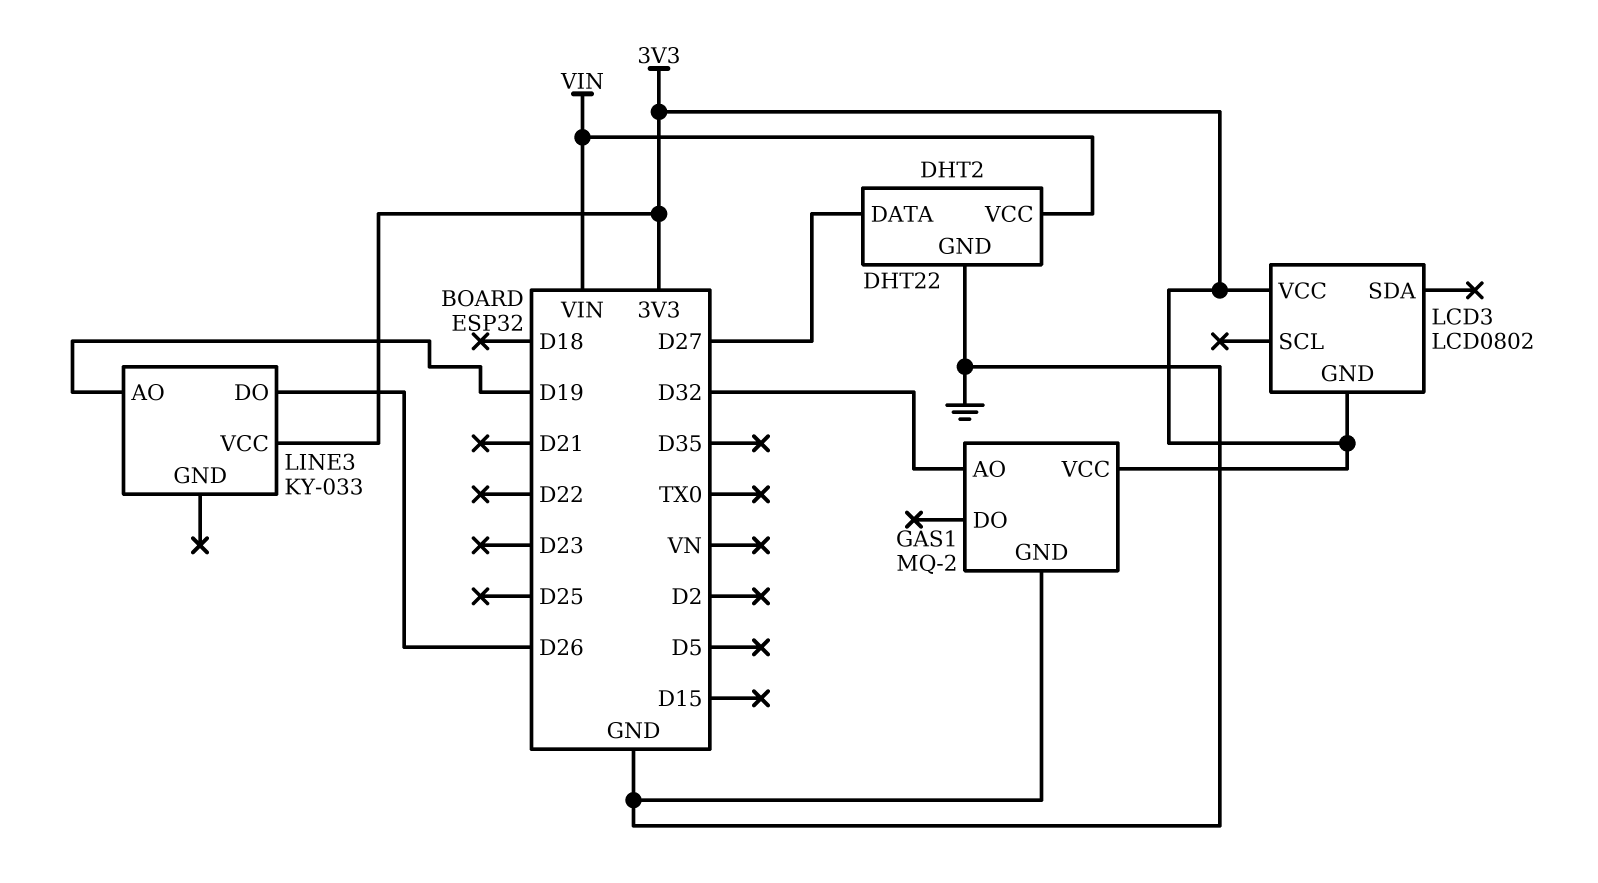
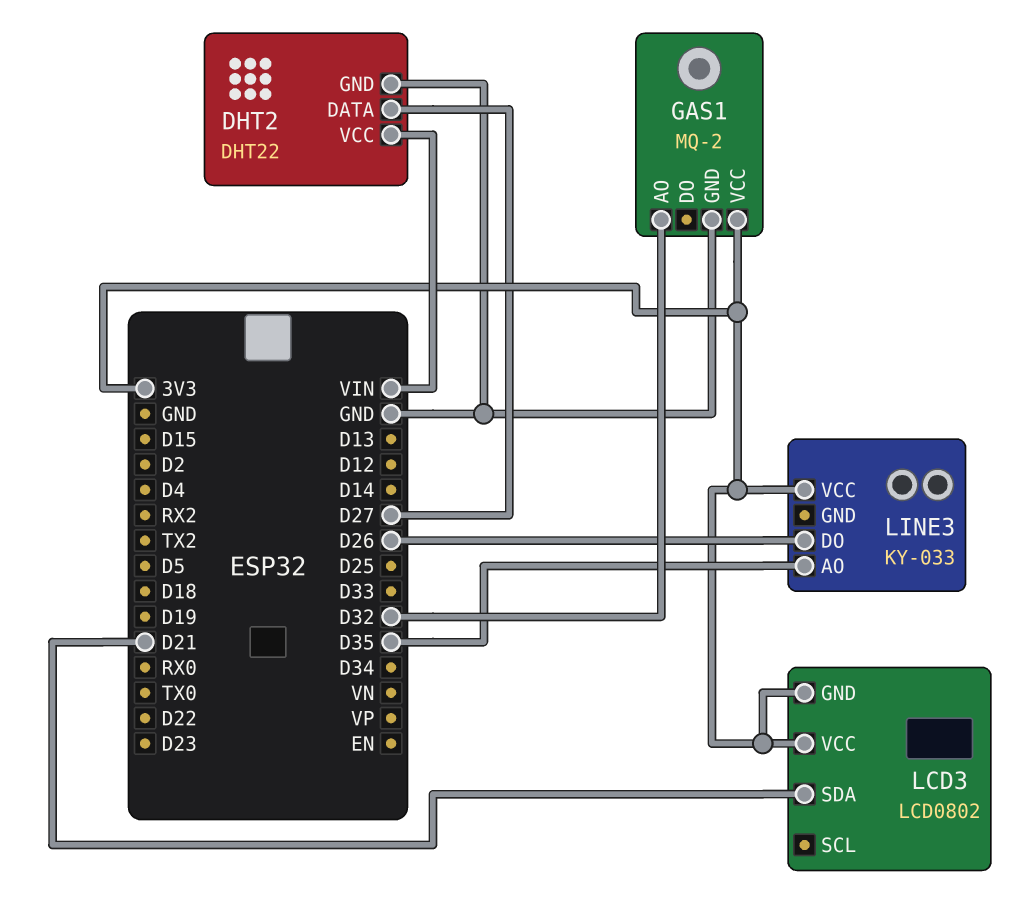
LCD3 pin SDA: none -> D21
LINE3 pin AO: D19 -> D35

